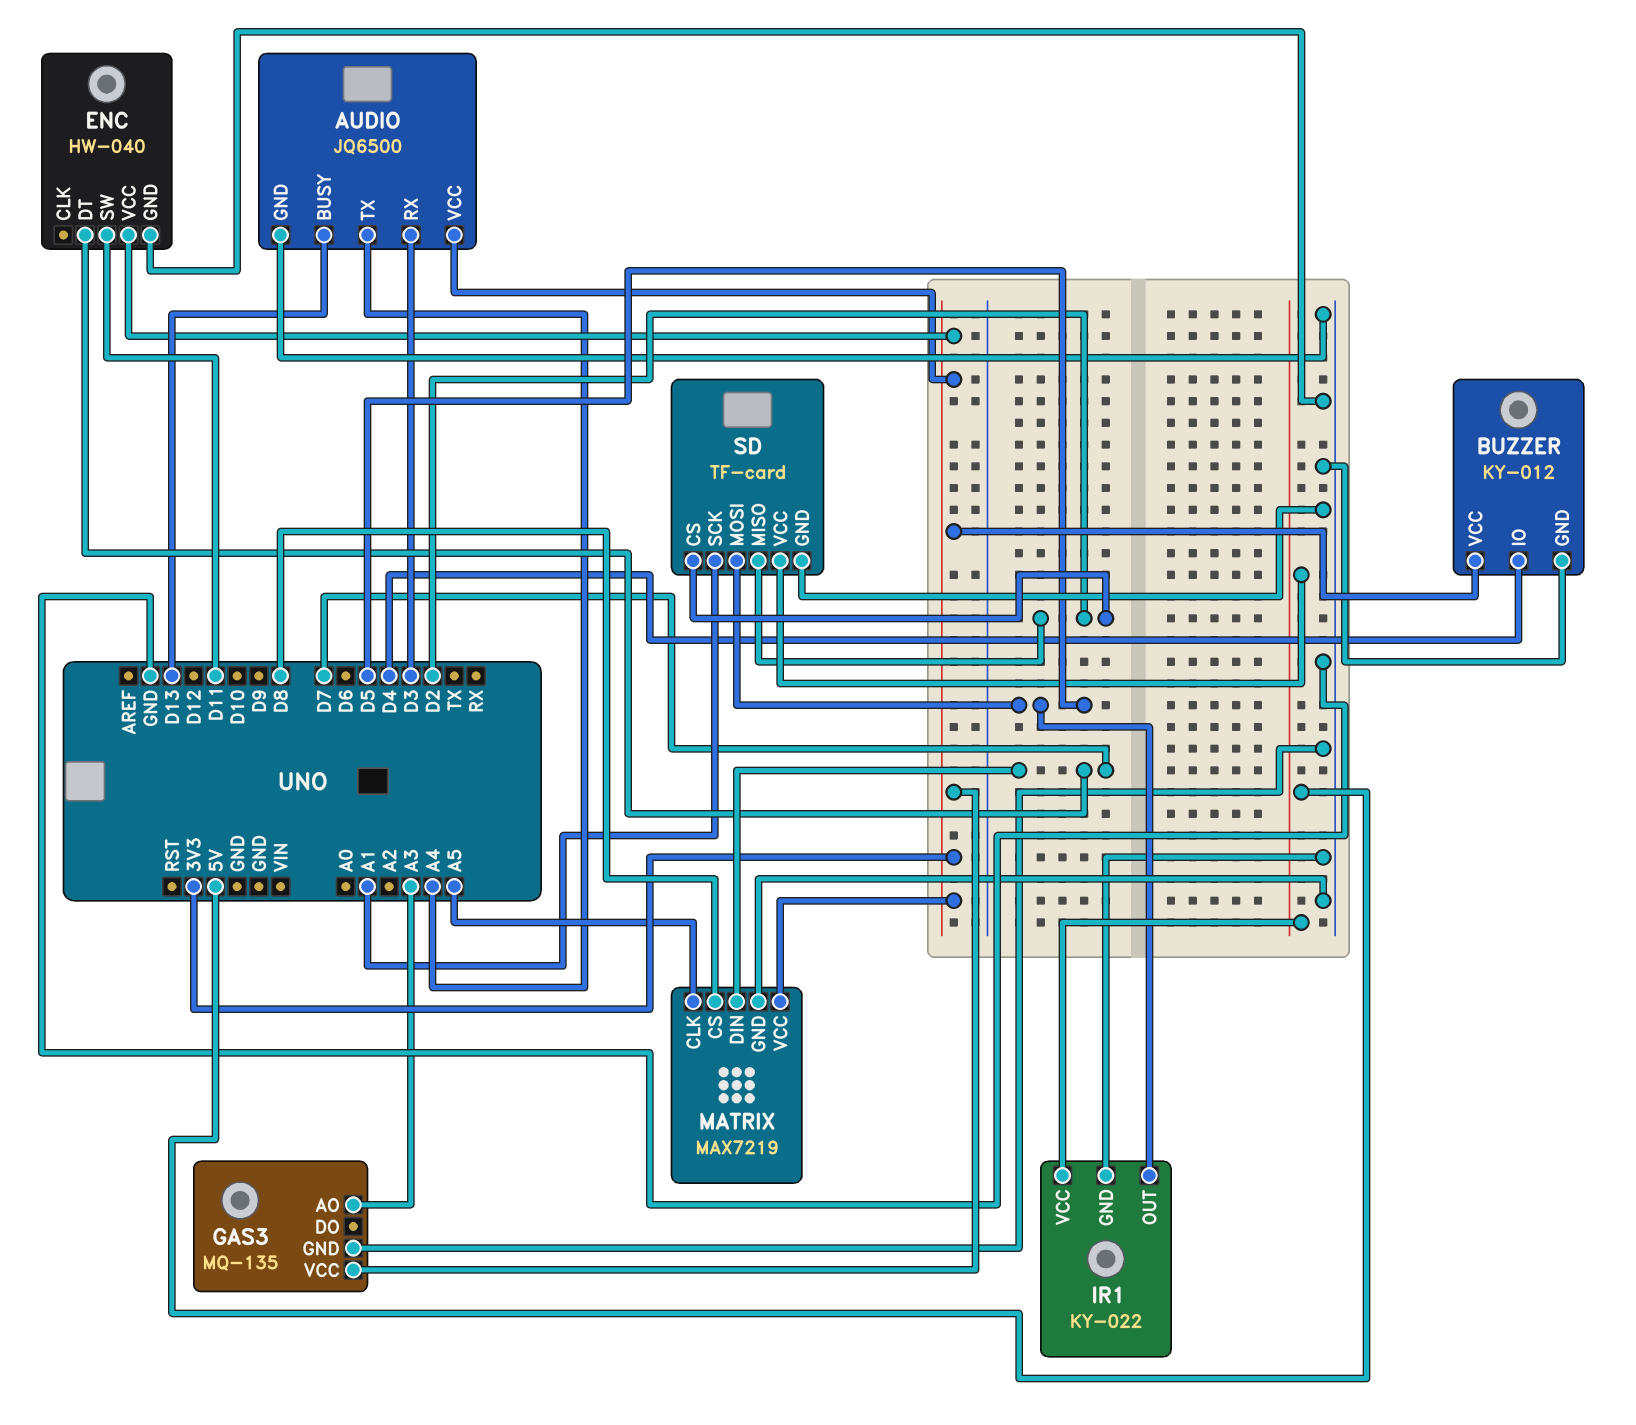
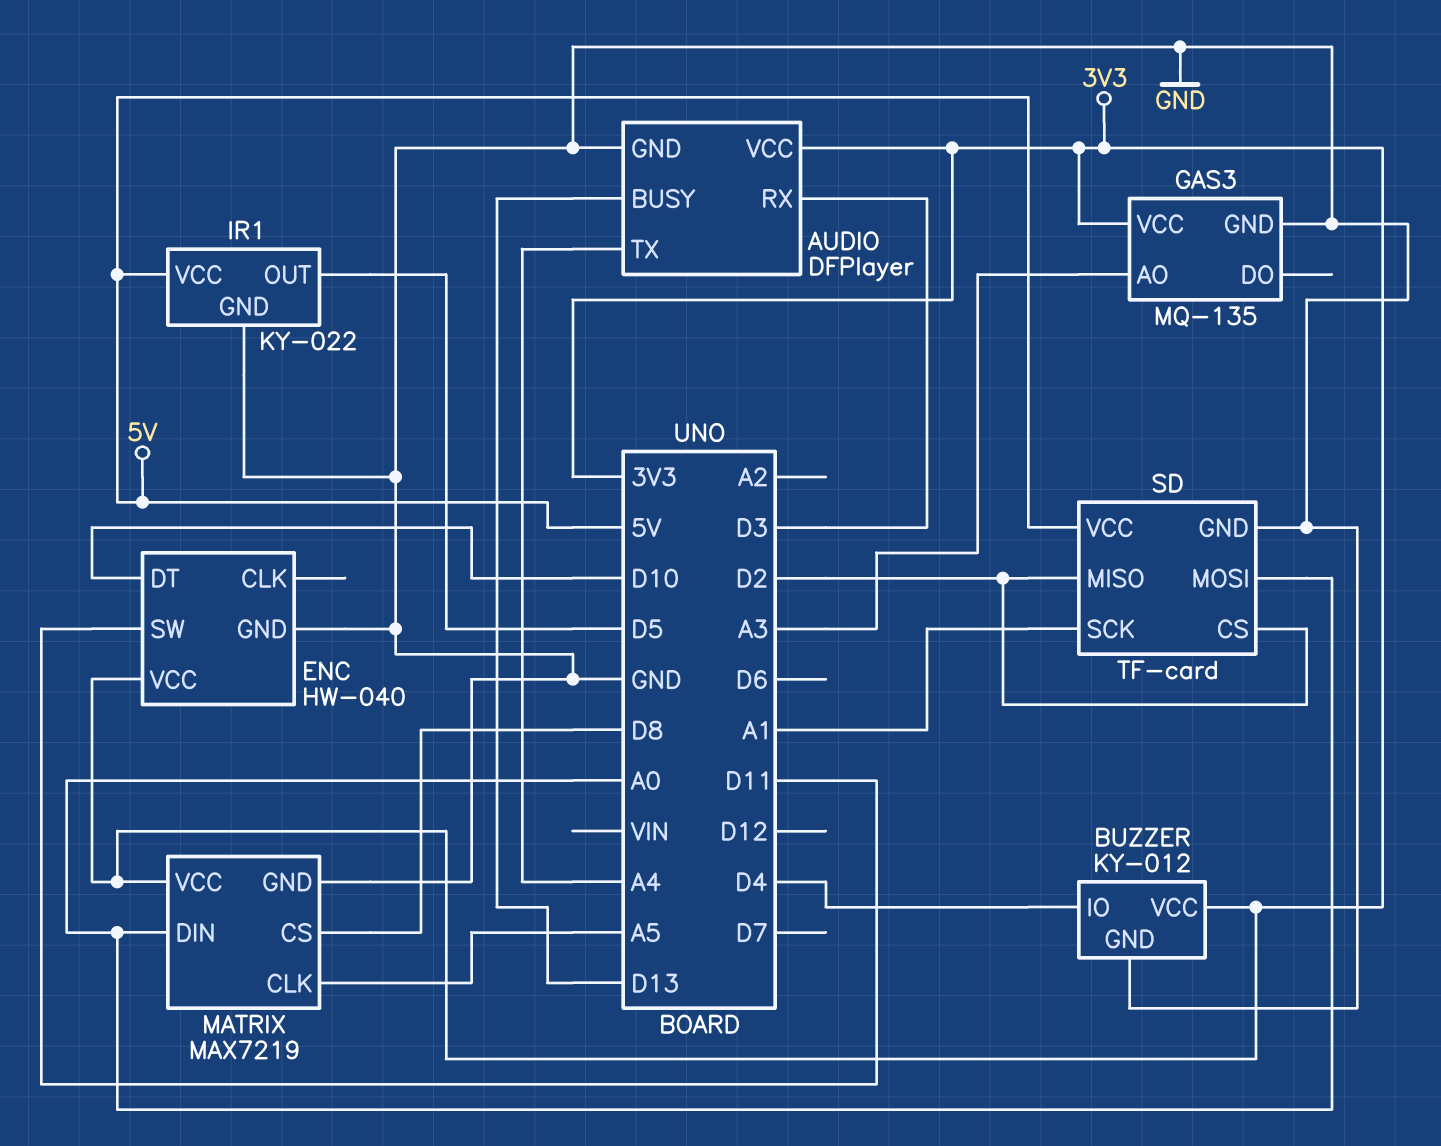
AUDIO: JQ6500 -> DFPlayer
ENC pin DT: D7 -> D10
MATRIX pin DIN: D7 -> A0
SD pin MOSI: D5 -> A0

